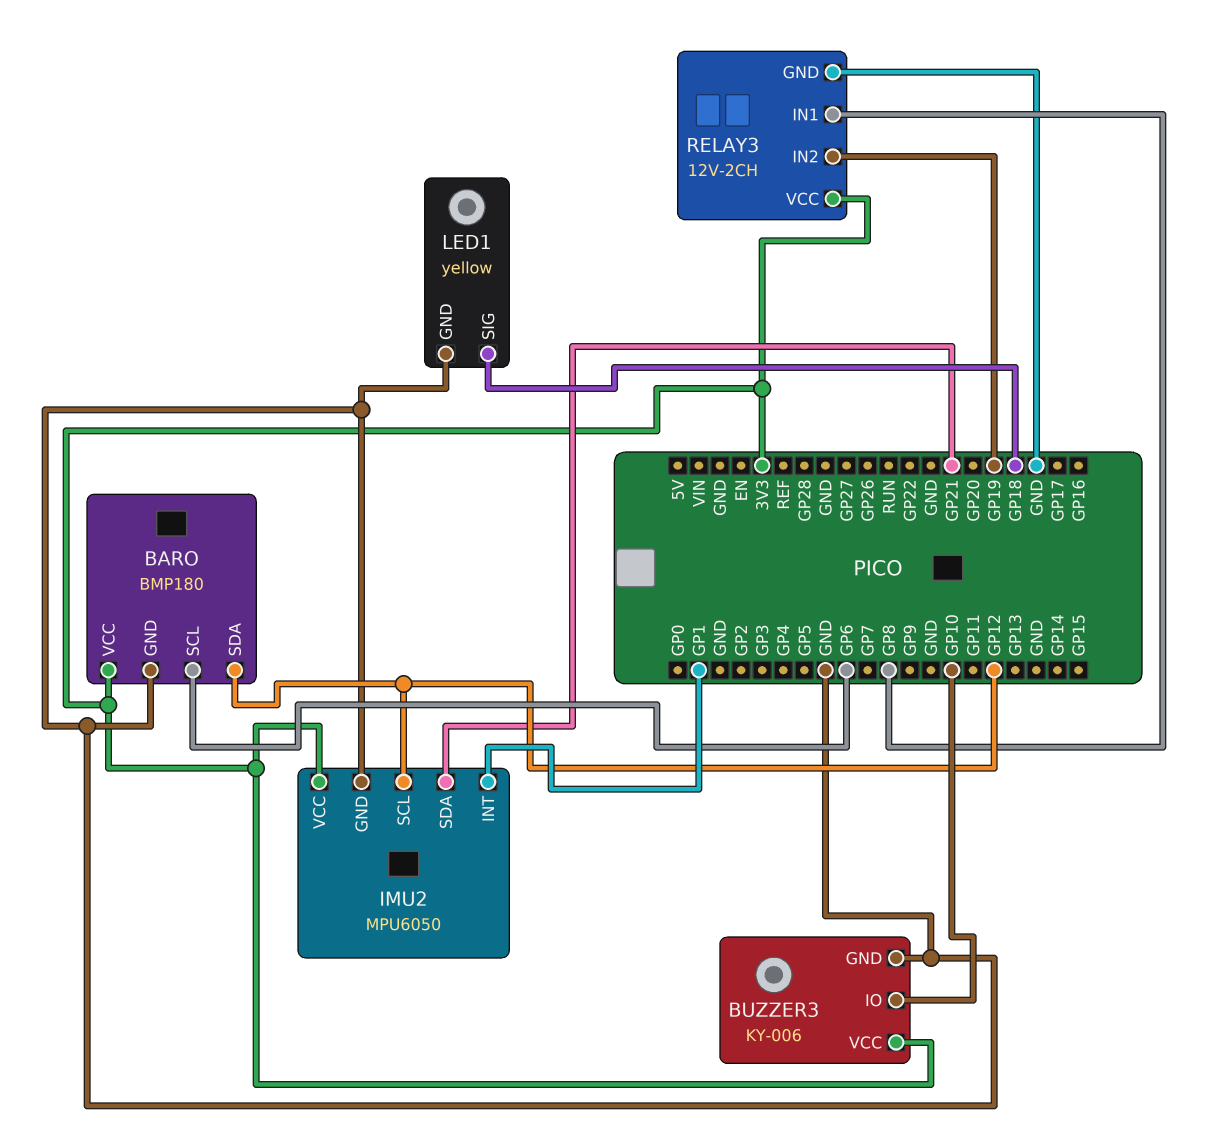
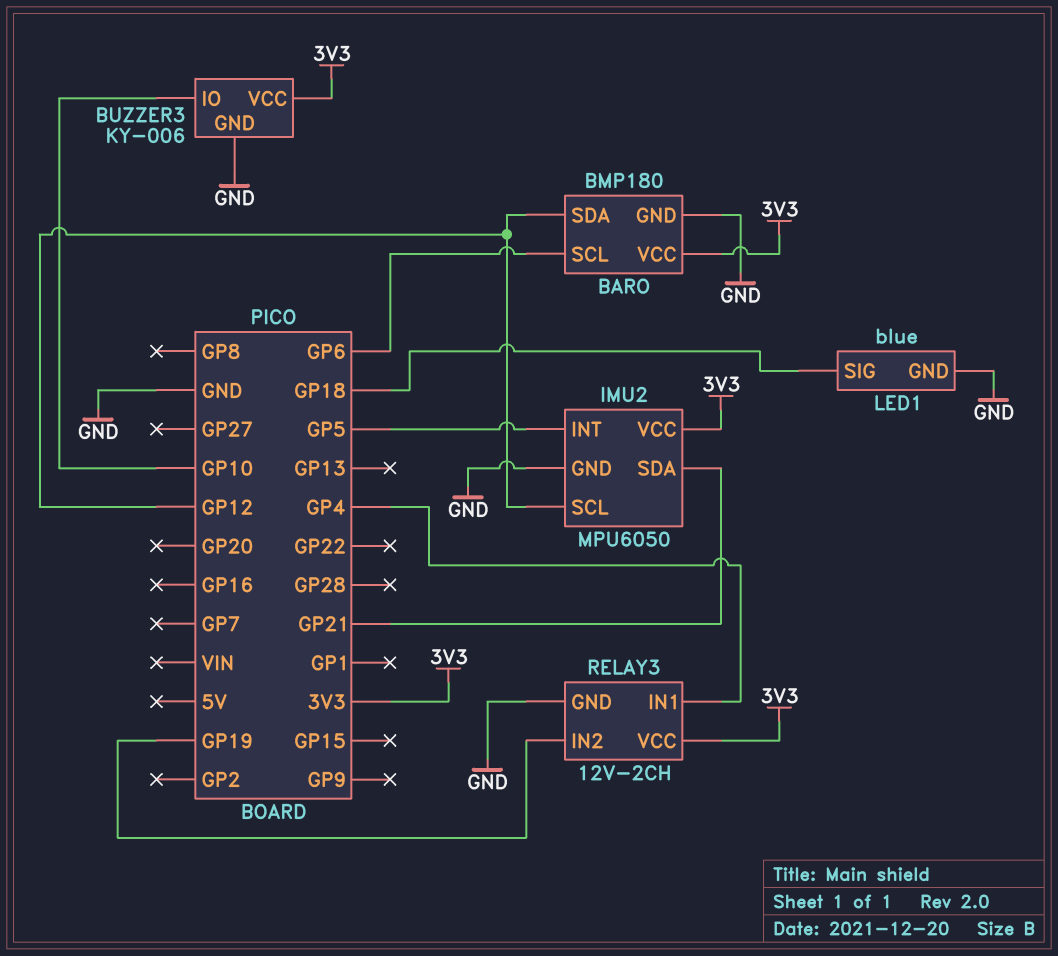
IMU2 pin INT: GP1 -> GP5
LED1: yellow -> blue
RELAY3 pin IN1: GP8 -> GP4

